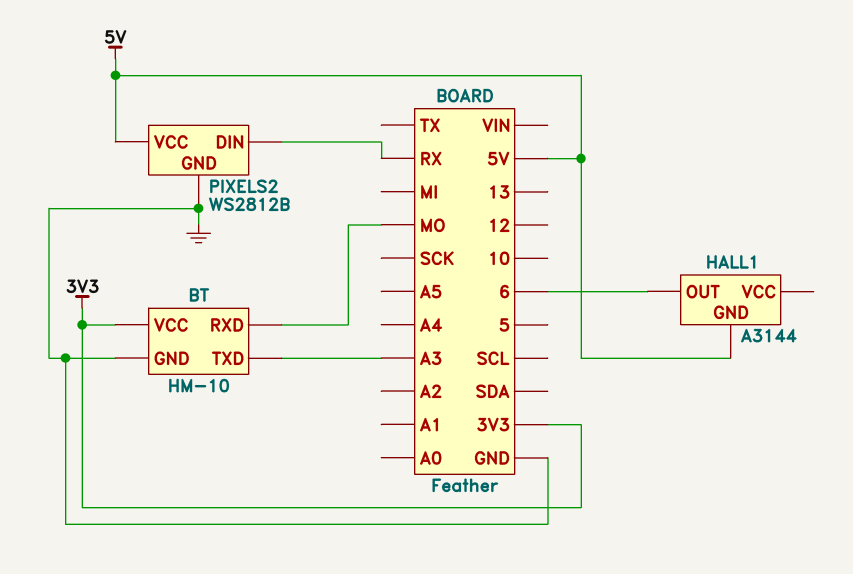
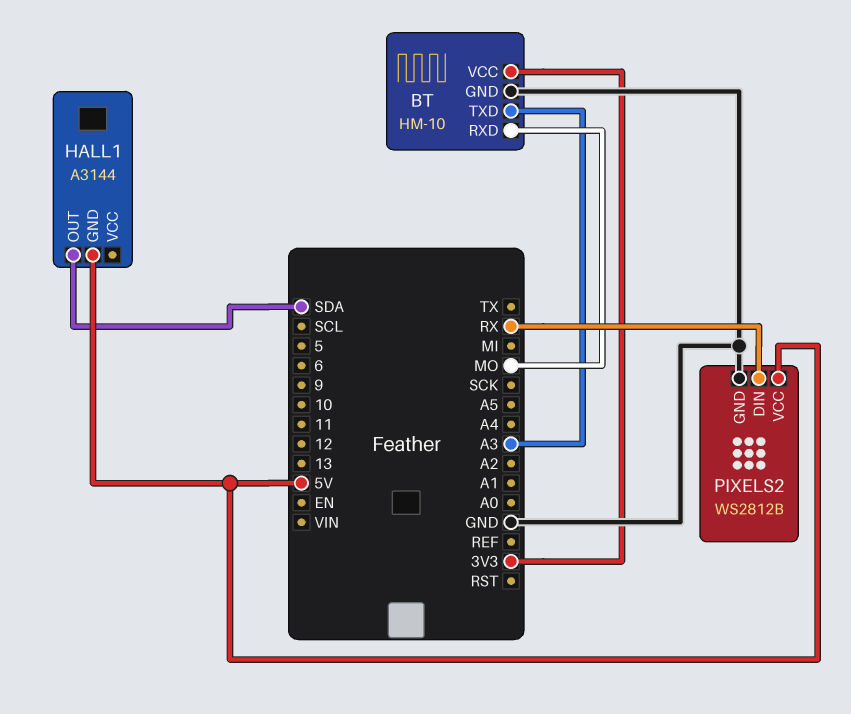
HALL1 pin OUT: 6 -> SDA

